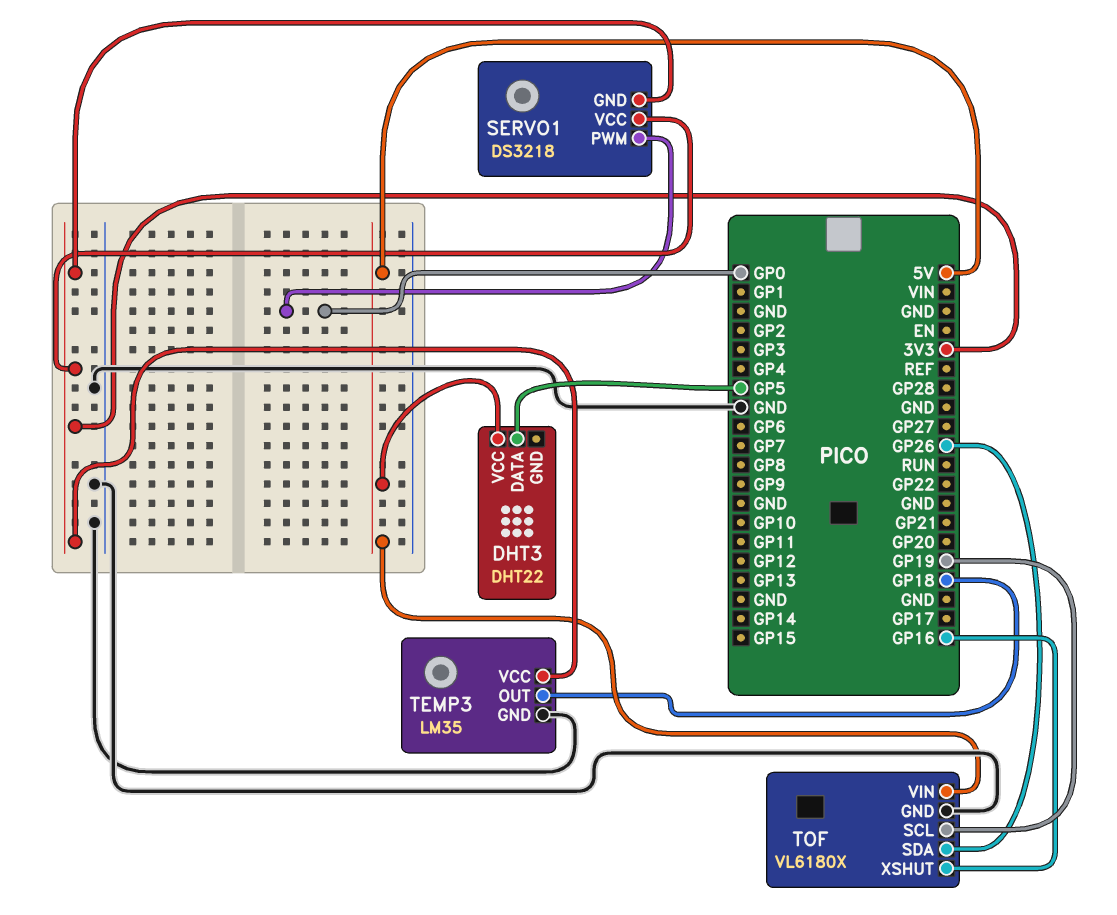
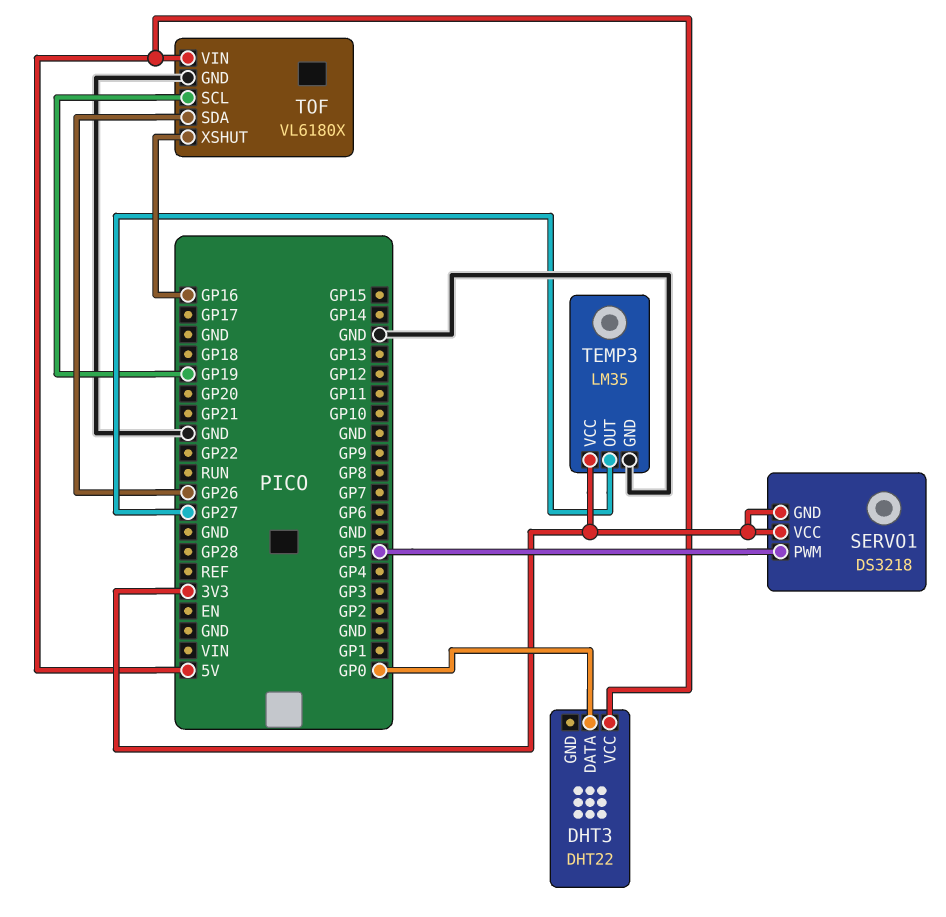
DHT3 pin DATA: GP5 -> GP0
SERVO1 pin PWM: GP0 -> GP5
TEMP3 pin OUT: GP18 -> GP27

